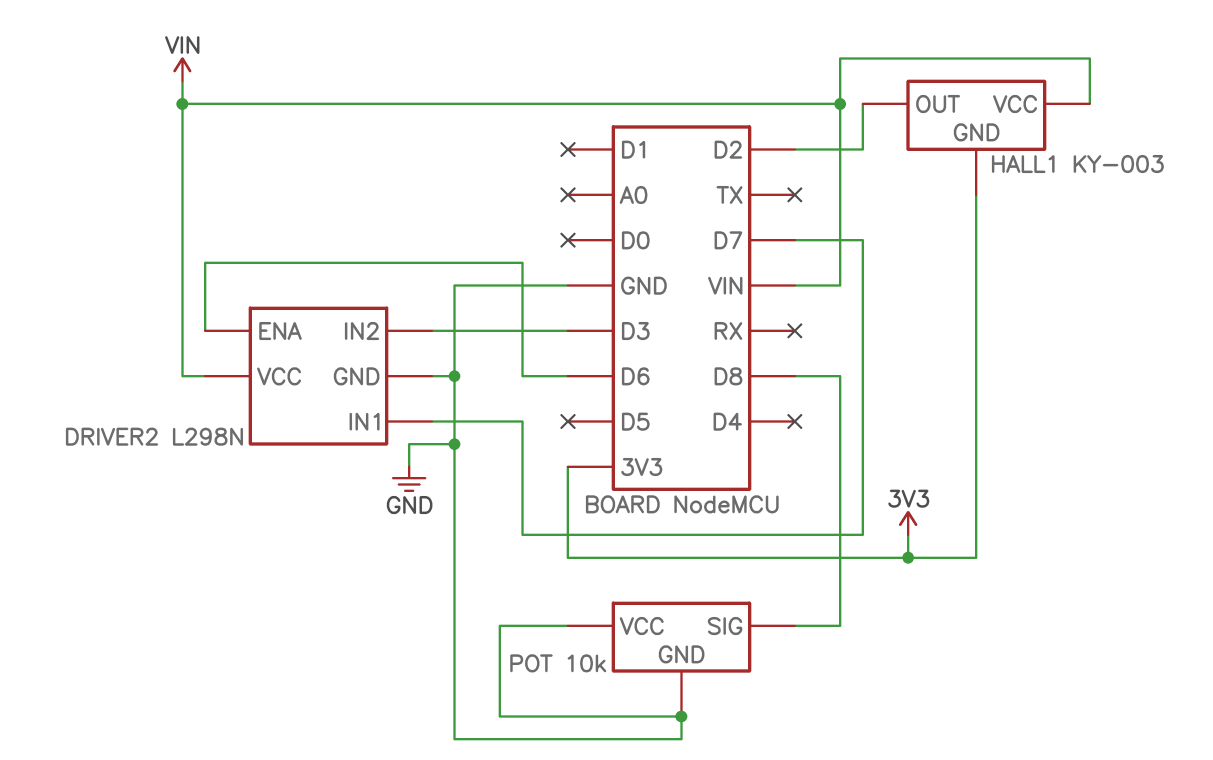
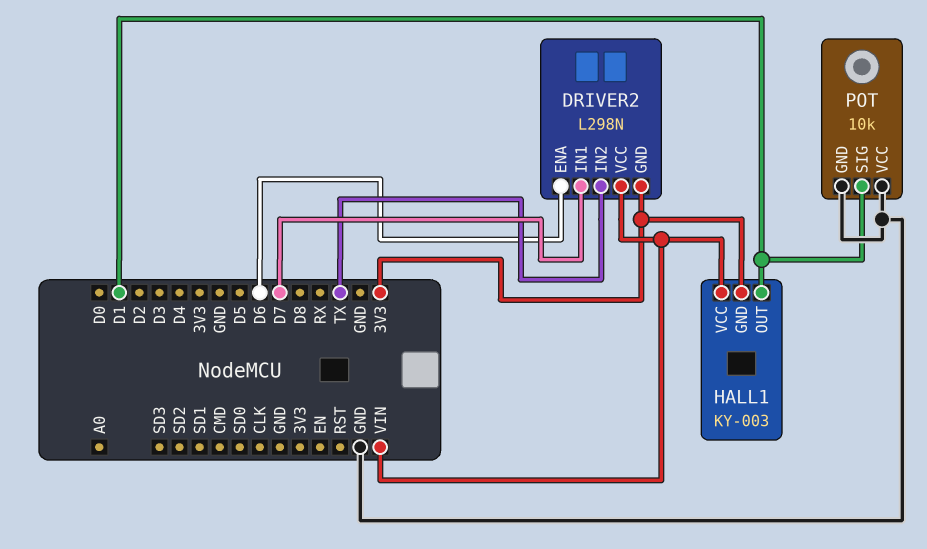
DRIVER2 pin GND: GND -> 3V3
DRIVER2 pin IN2: D3 -> TX
HALL1 pin OUT: D2 -> D1
POT pin SIG: D8 -> D1

